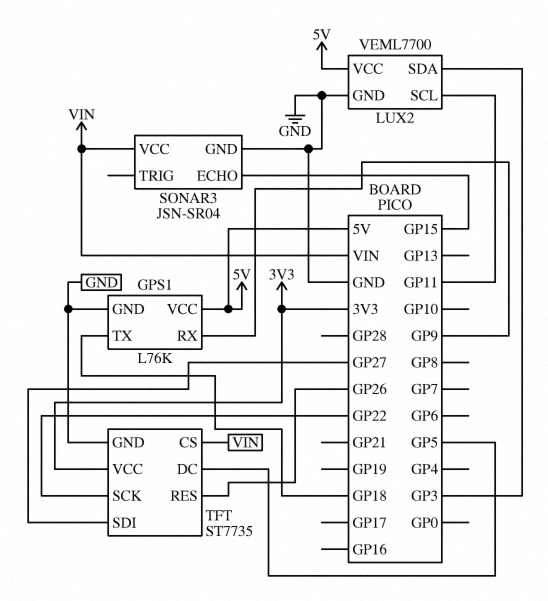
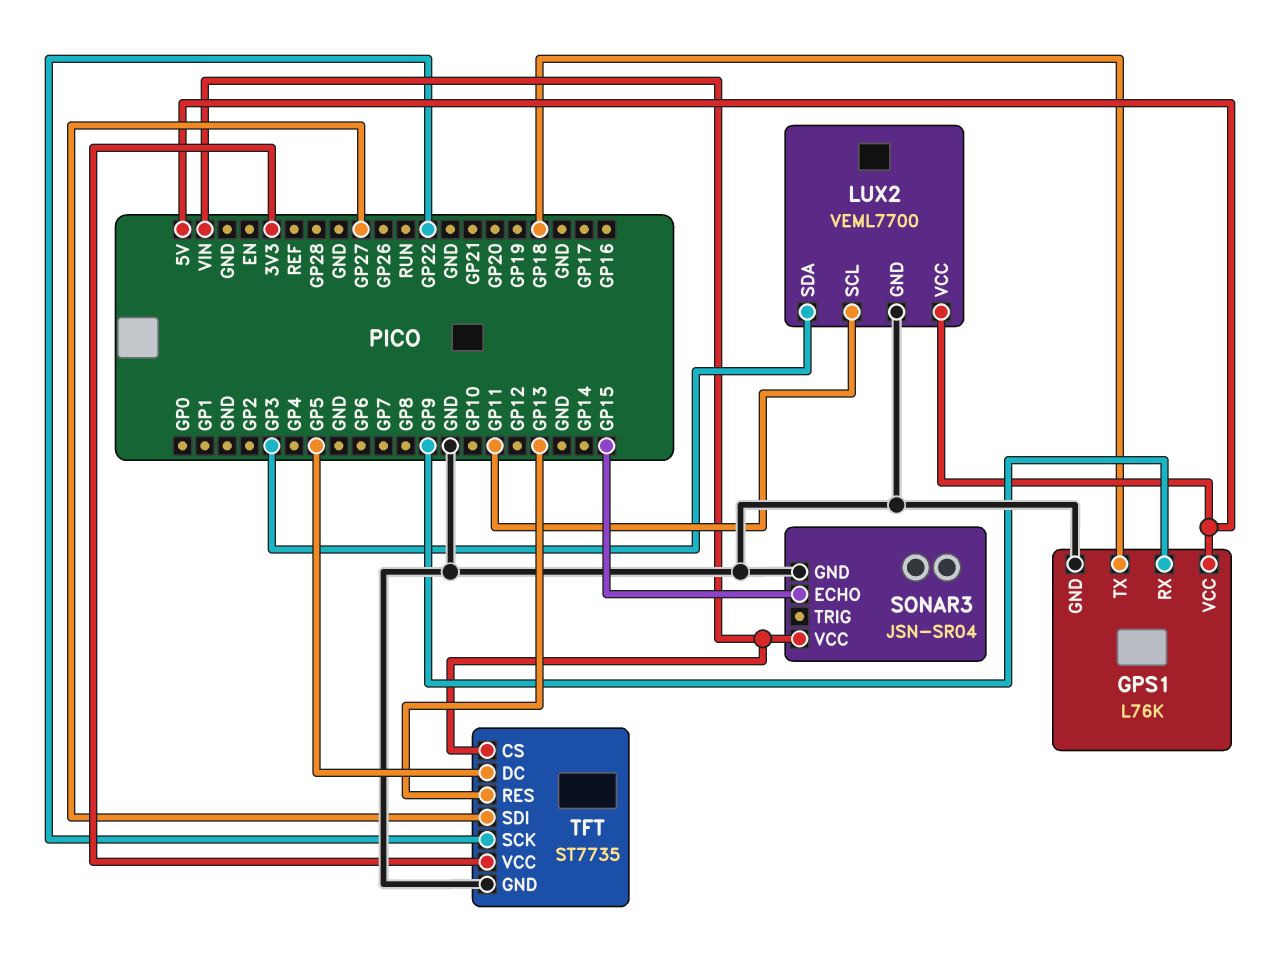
TFT pin RES: GP26 -> GP13

